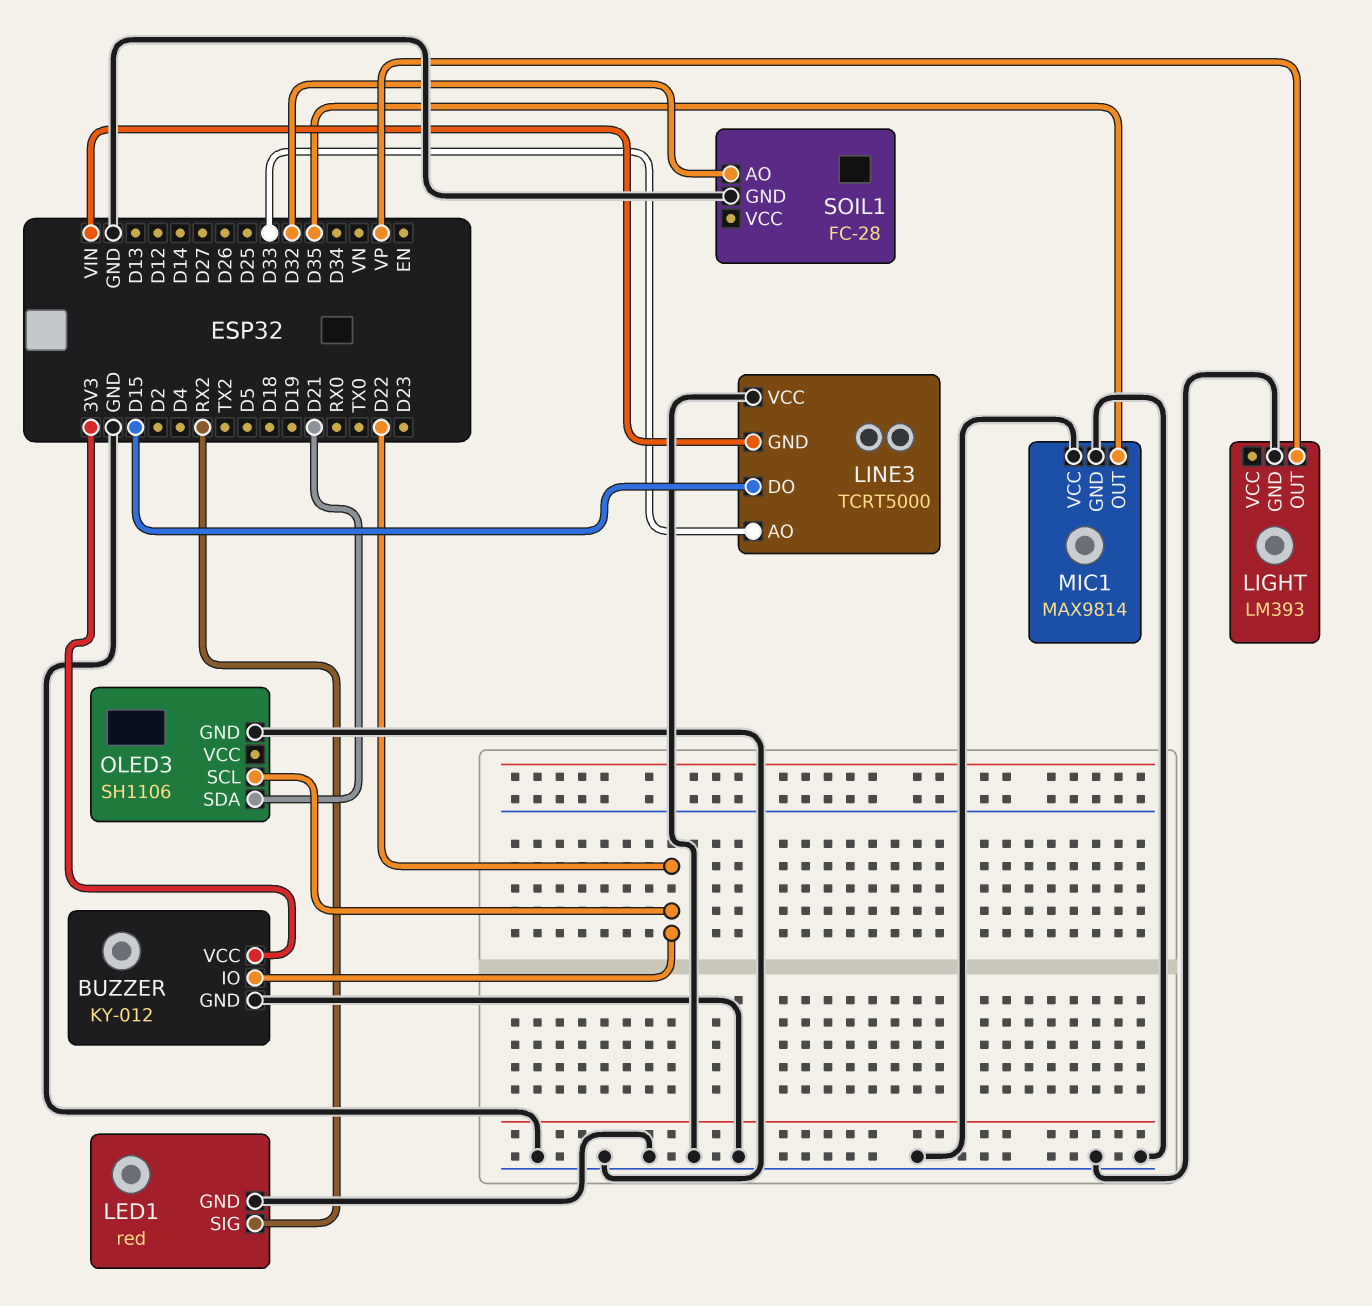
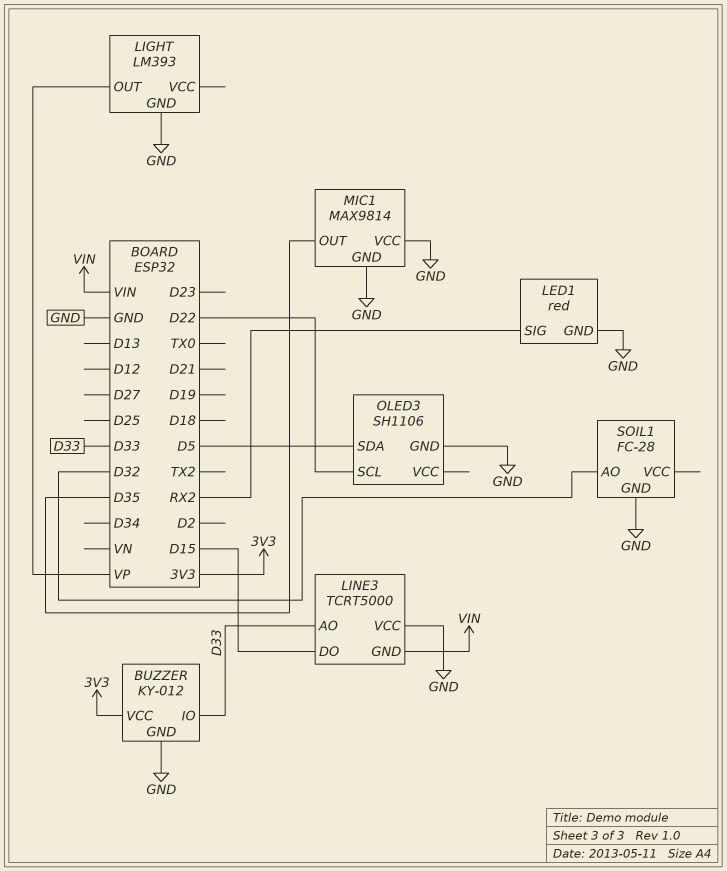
BUZZER pin IO: D22 -> D33
OLED3 pin SDA: D21 -> D5

